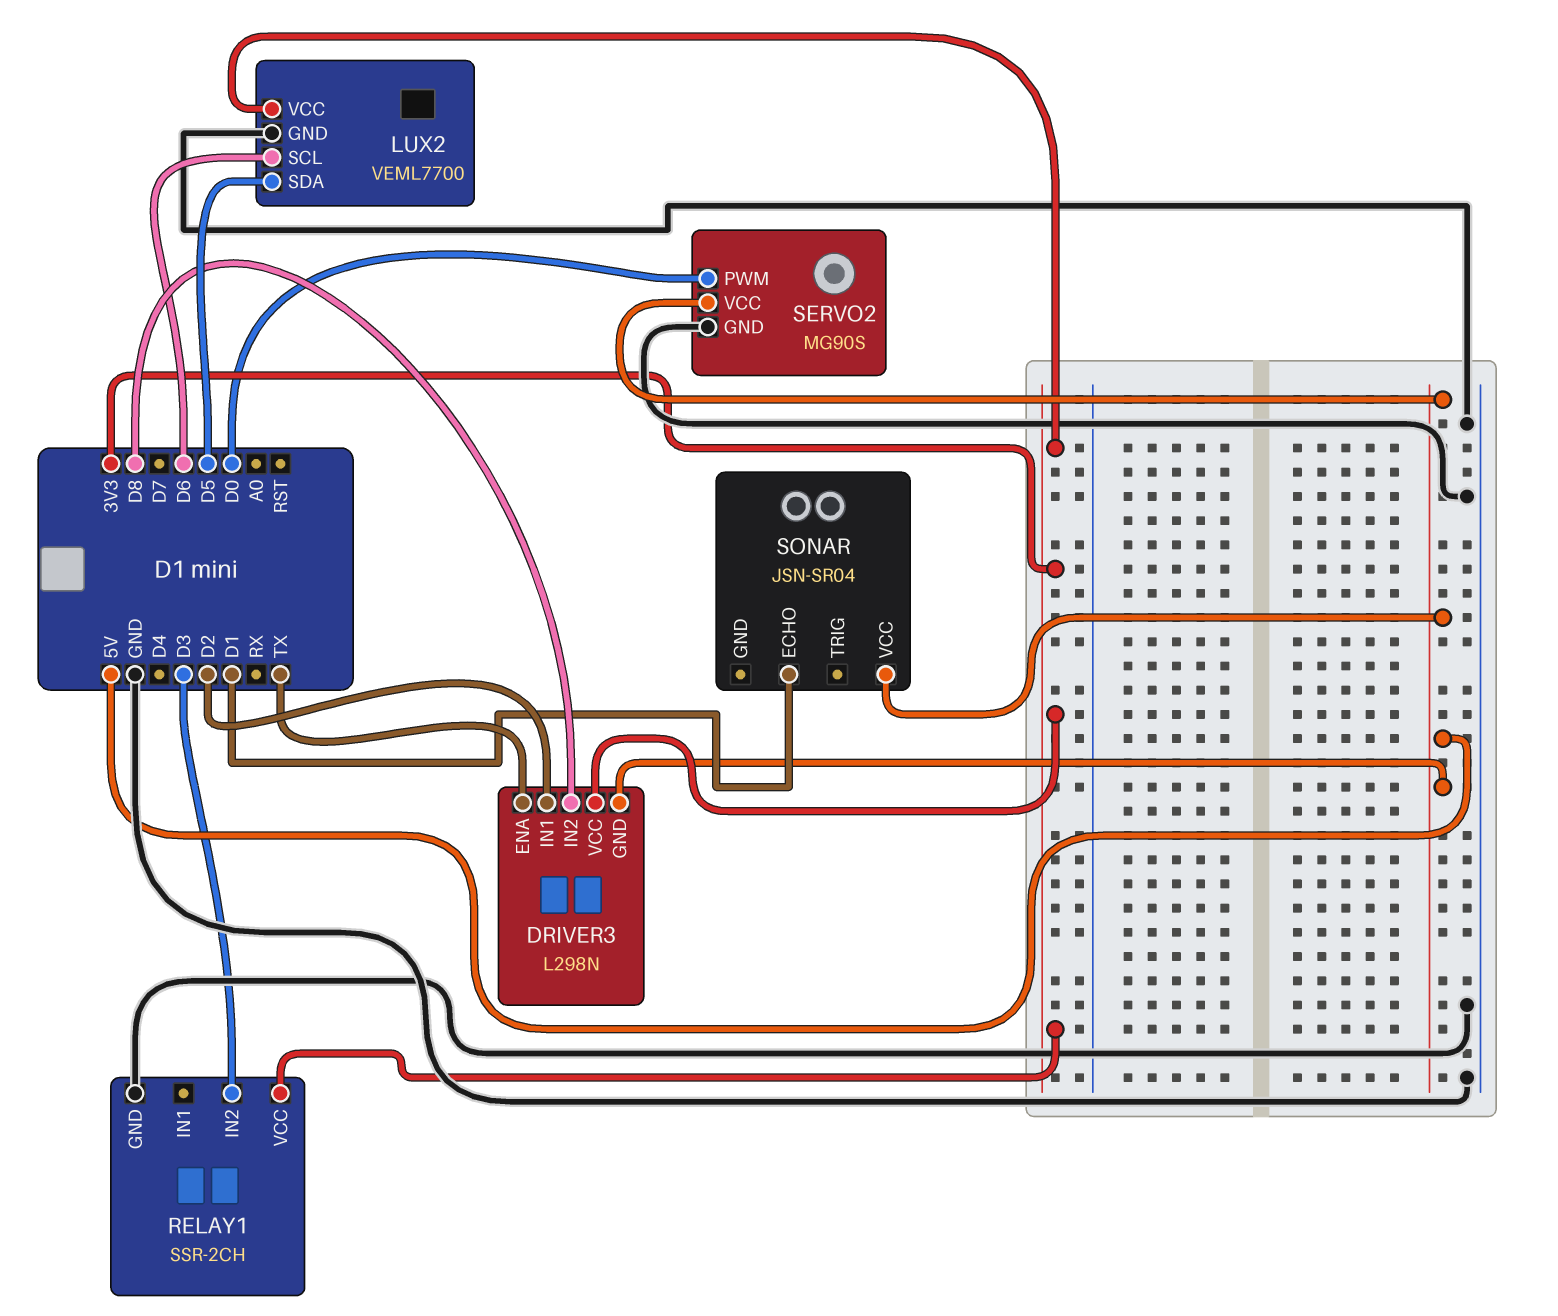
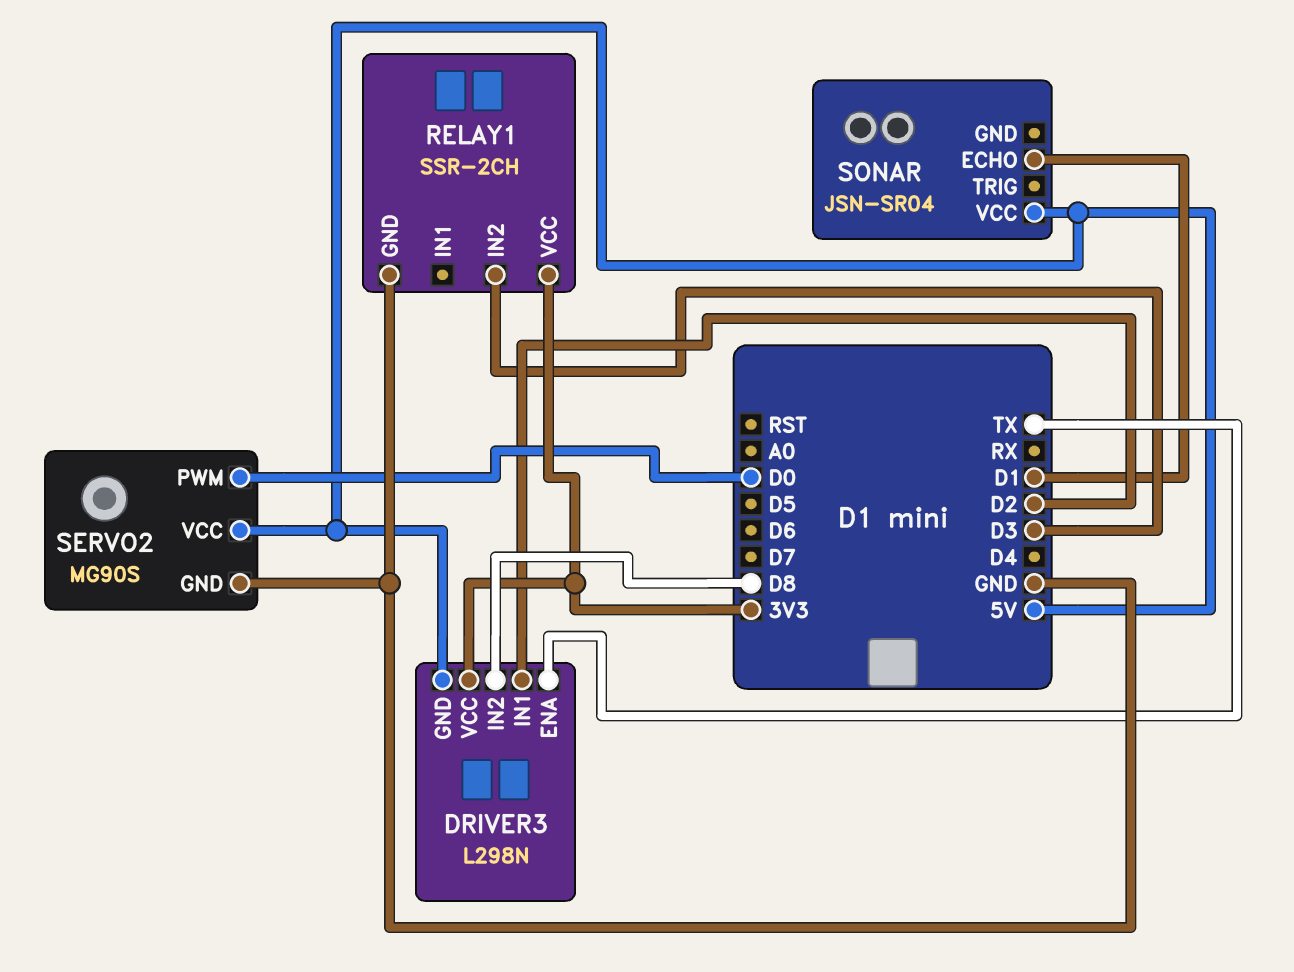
LUX2: VEML7700 -> none
LUX2 pin GND: GND -> none
LUX2 pin SCL: D6 -> none
LUX2 pin SDA: D5 -> none
LUX2 pin VCC: 3V3 -> none

